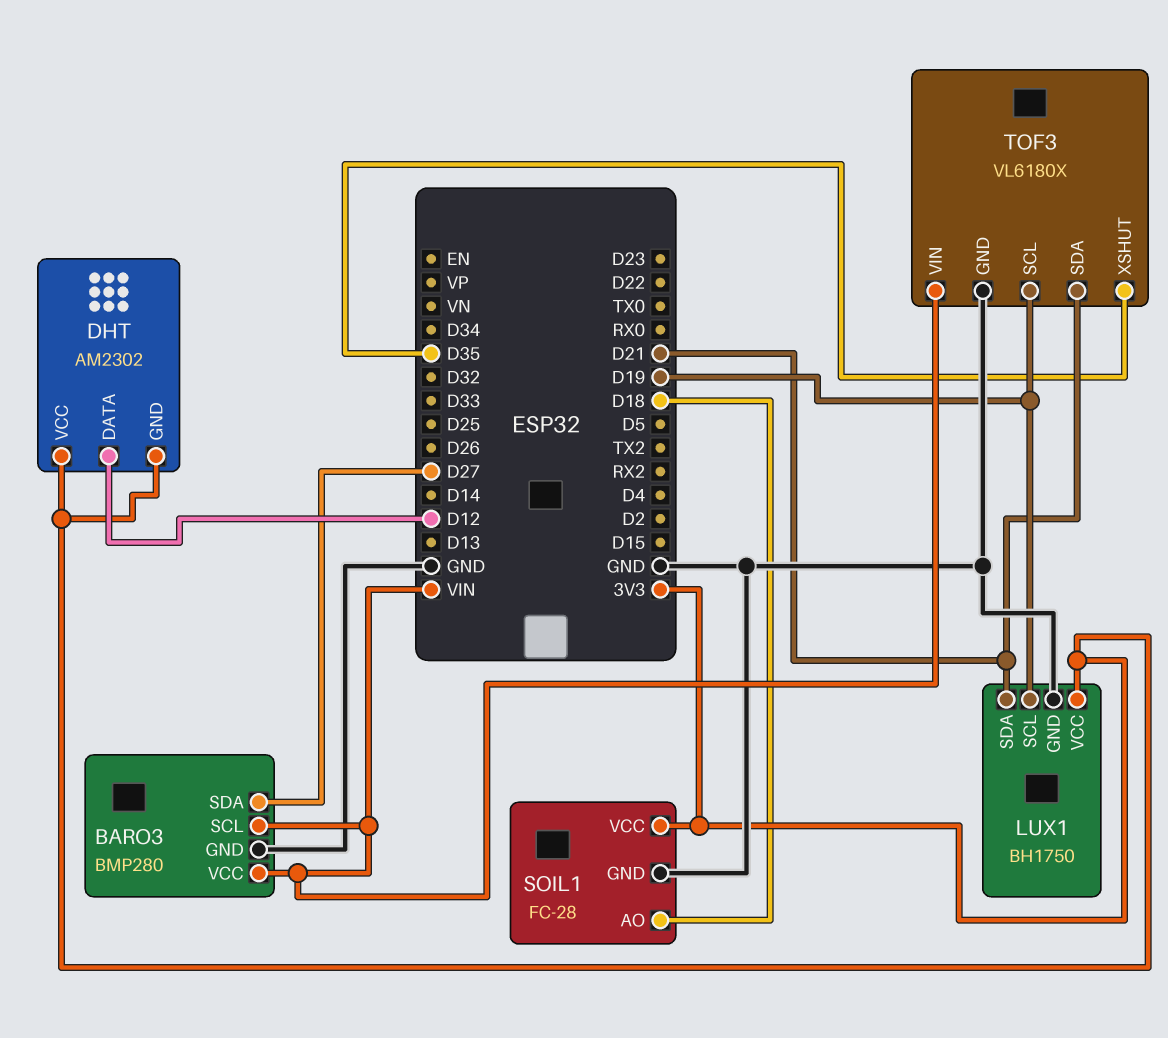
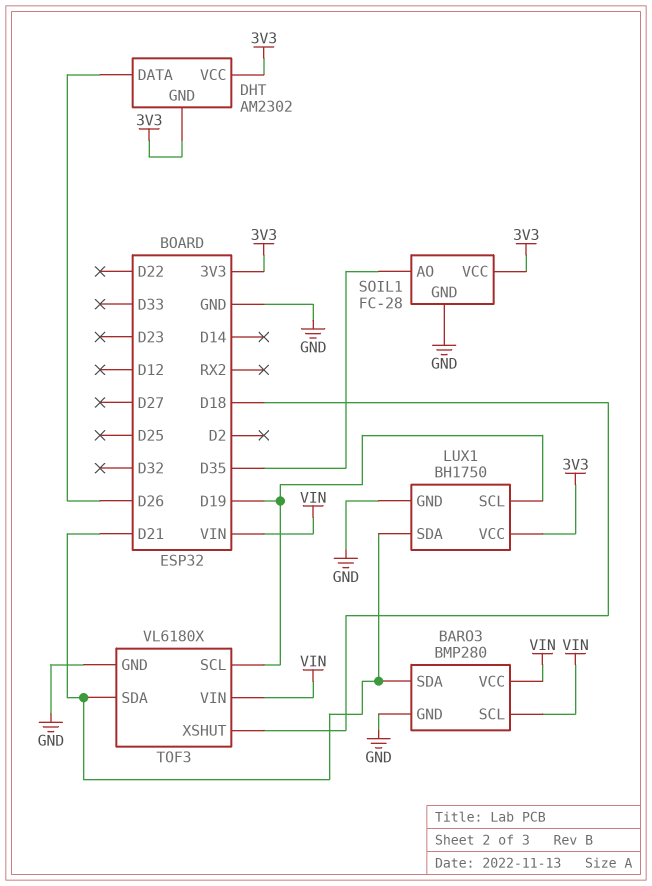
BARO3 pin SDA: D27 -> D21
DHT pin DATA: D12 -> D26
SOIL1 pin AO: D18 -> D35
TOF3 pin XSHUT: D35 -> D18

